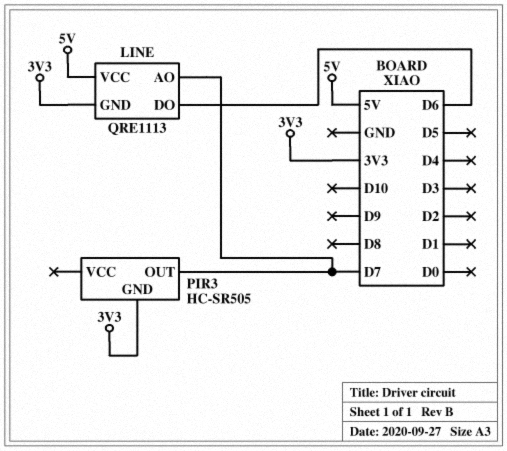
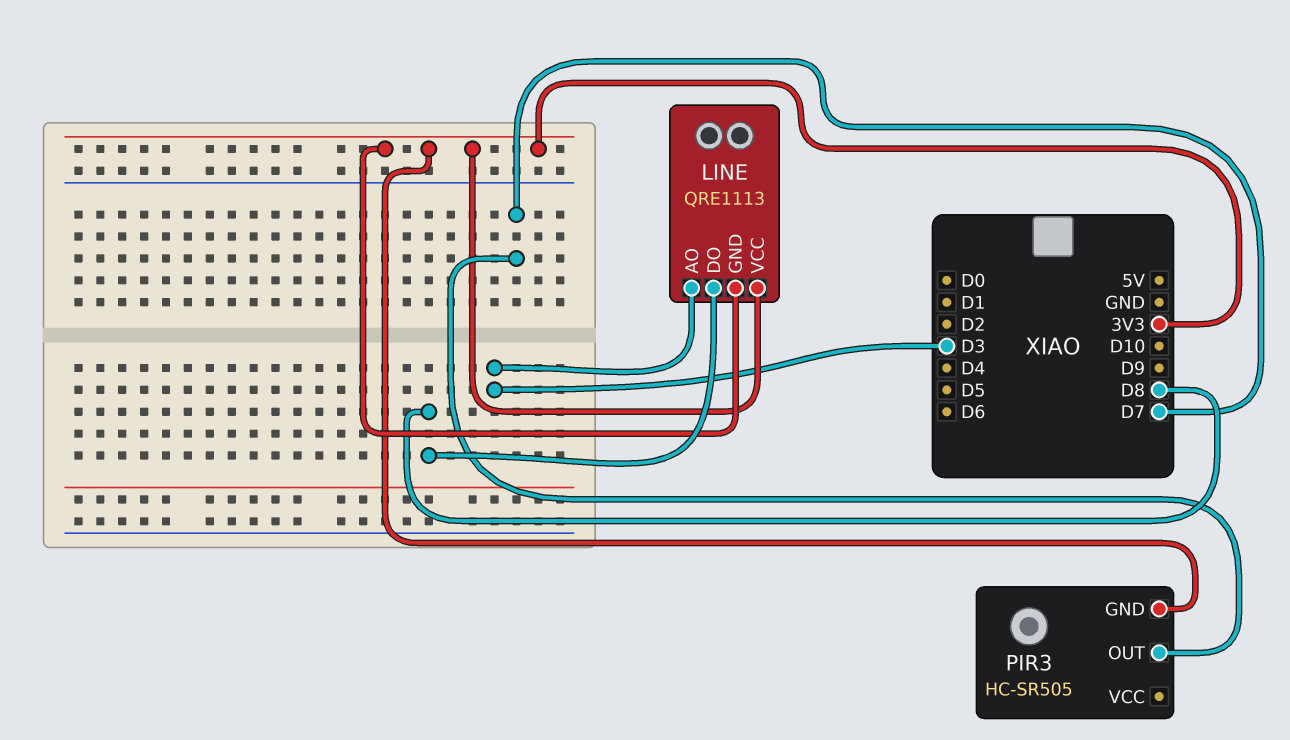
LINE pin AO: D7 -> D3
LINE pin DO: D6 -> D8
LINE pin VCC: 5V -> 3V3

